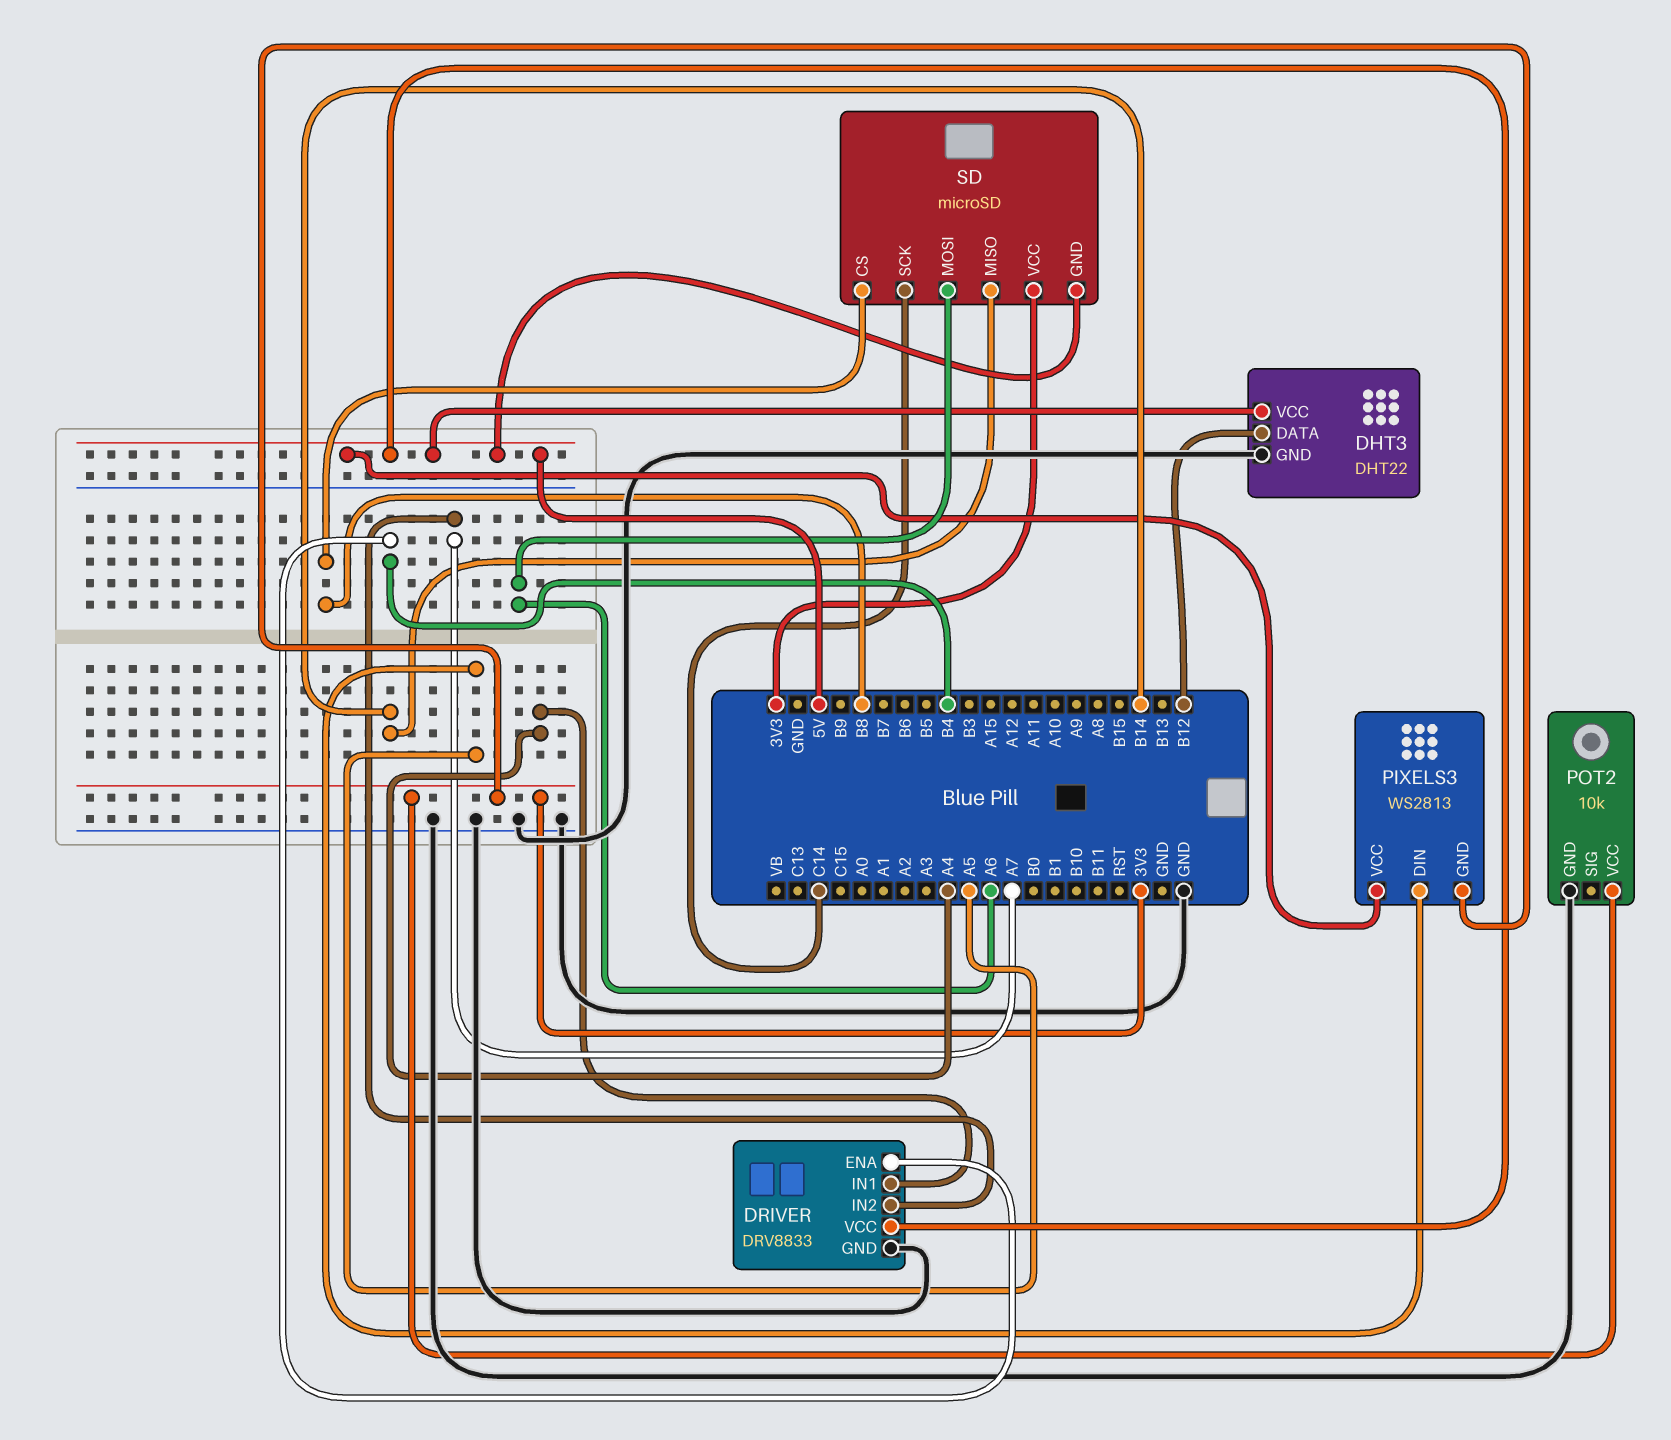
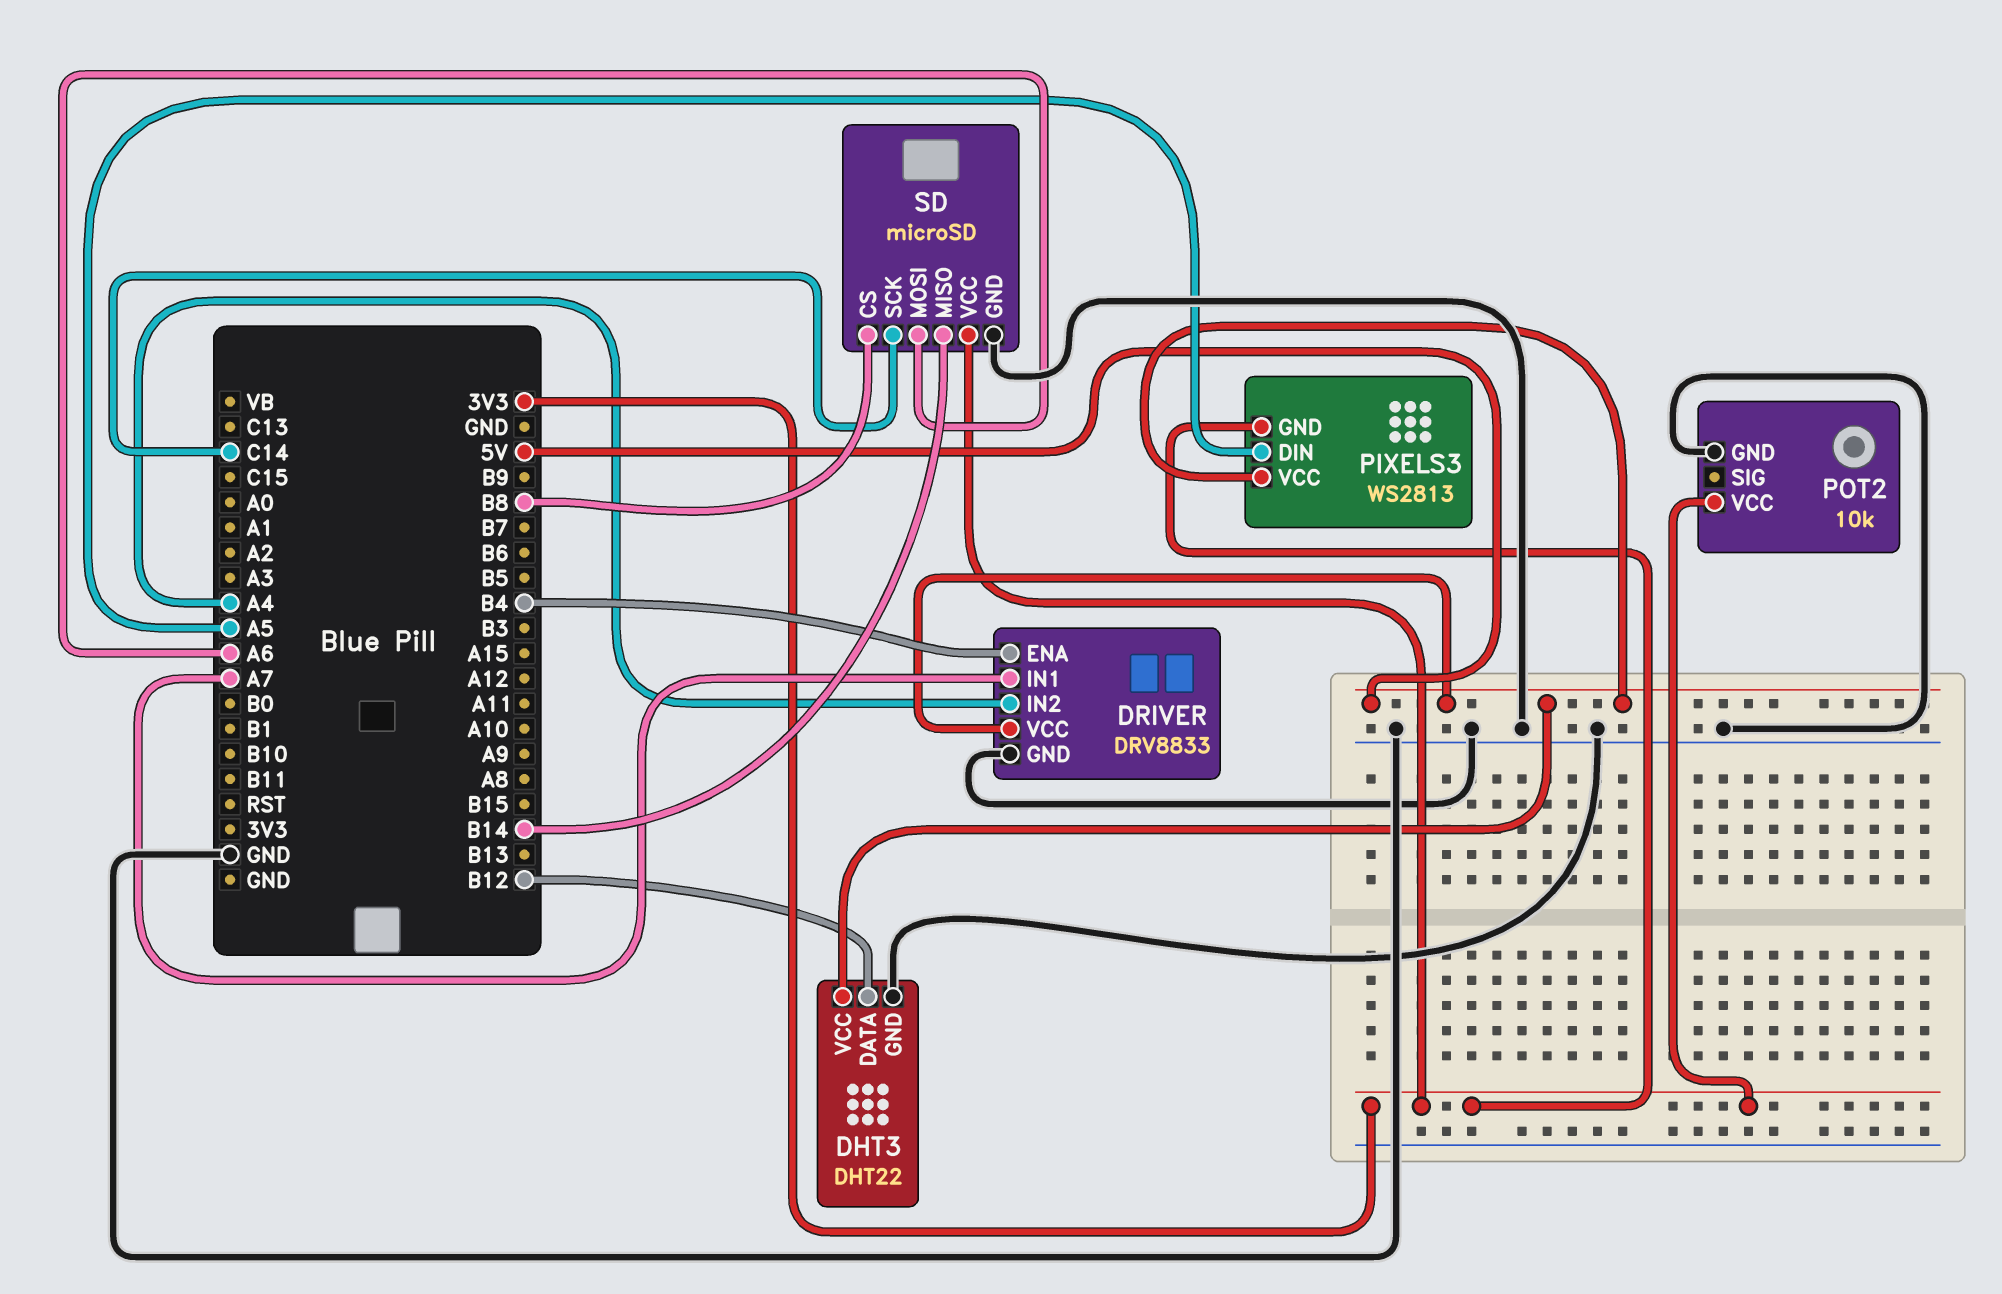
DRIVER pin IN1: A4 -> A7
DRIVER pin IN2: A7 -> A4
SD pin GND: 5V -> GND

